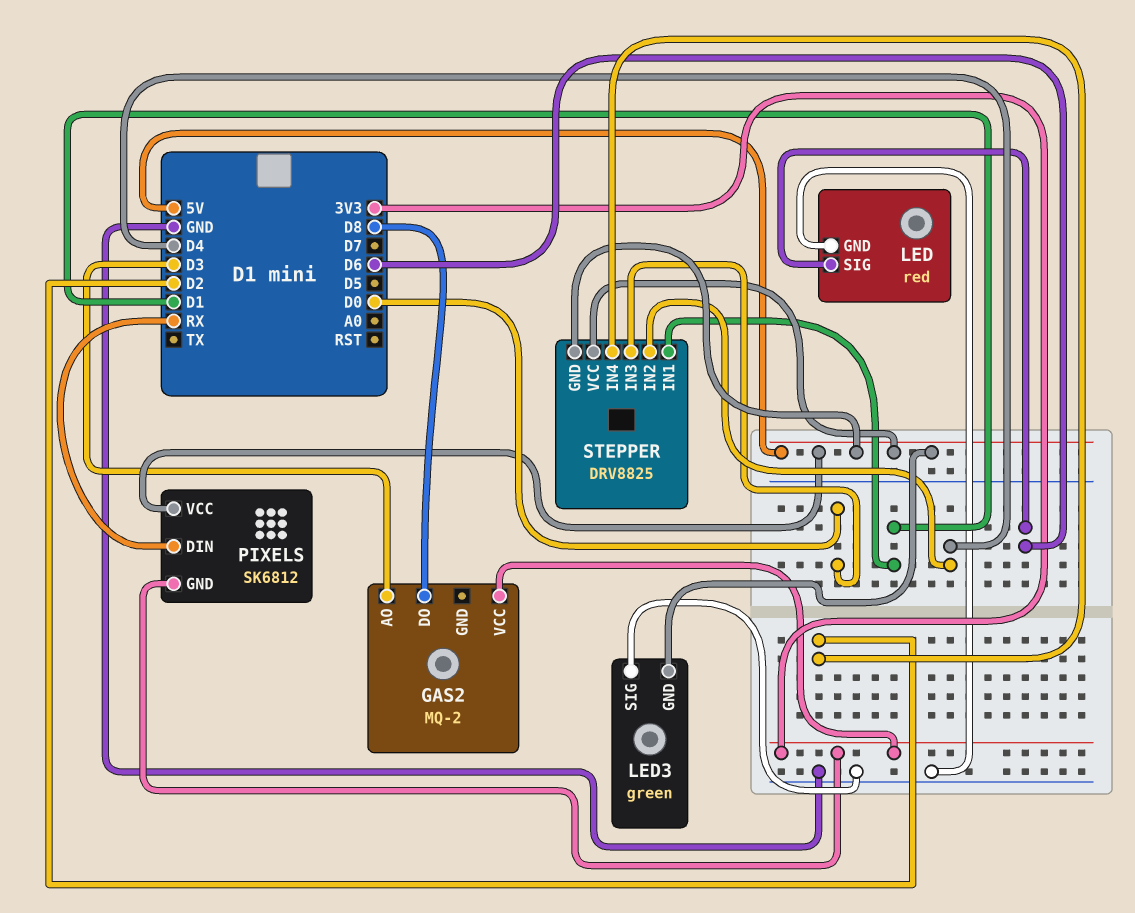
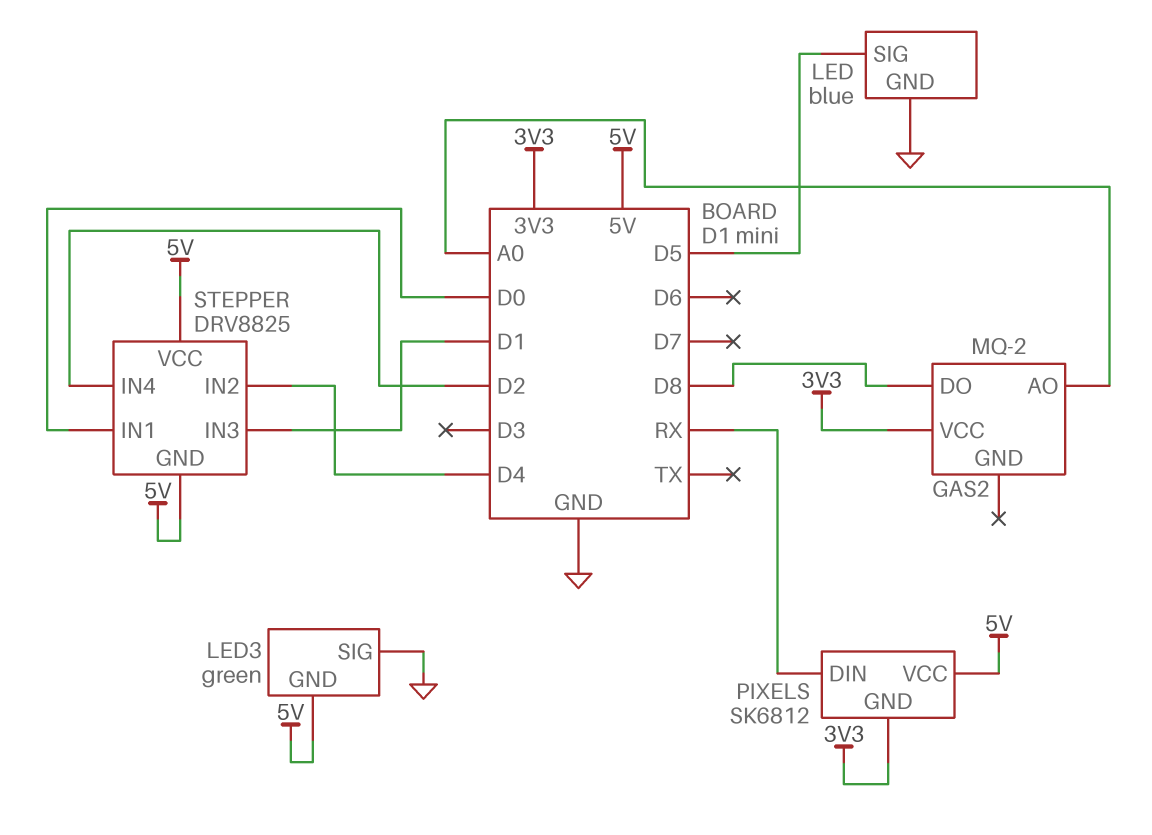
GAS2 pin AO: D3 -> A0
LED: red -> blue
LED pin SIG: D6 -> D5
STEPPER pin IN1: D1 -> D0
STEPPER pin IN3: D0 -> D1

